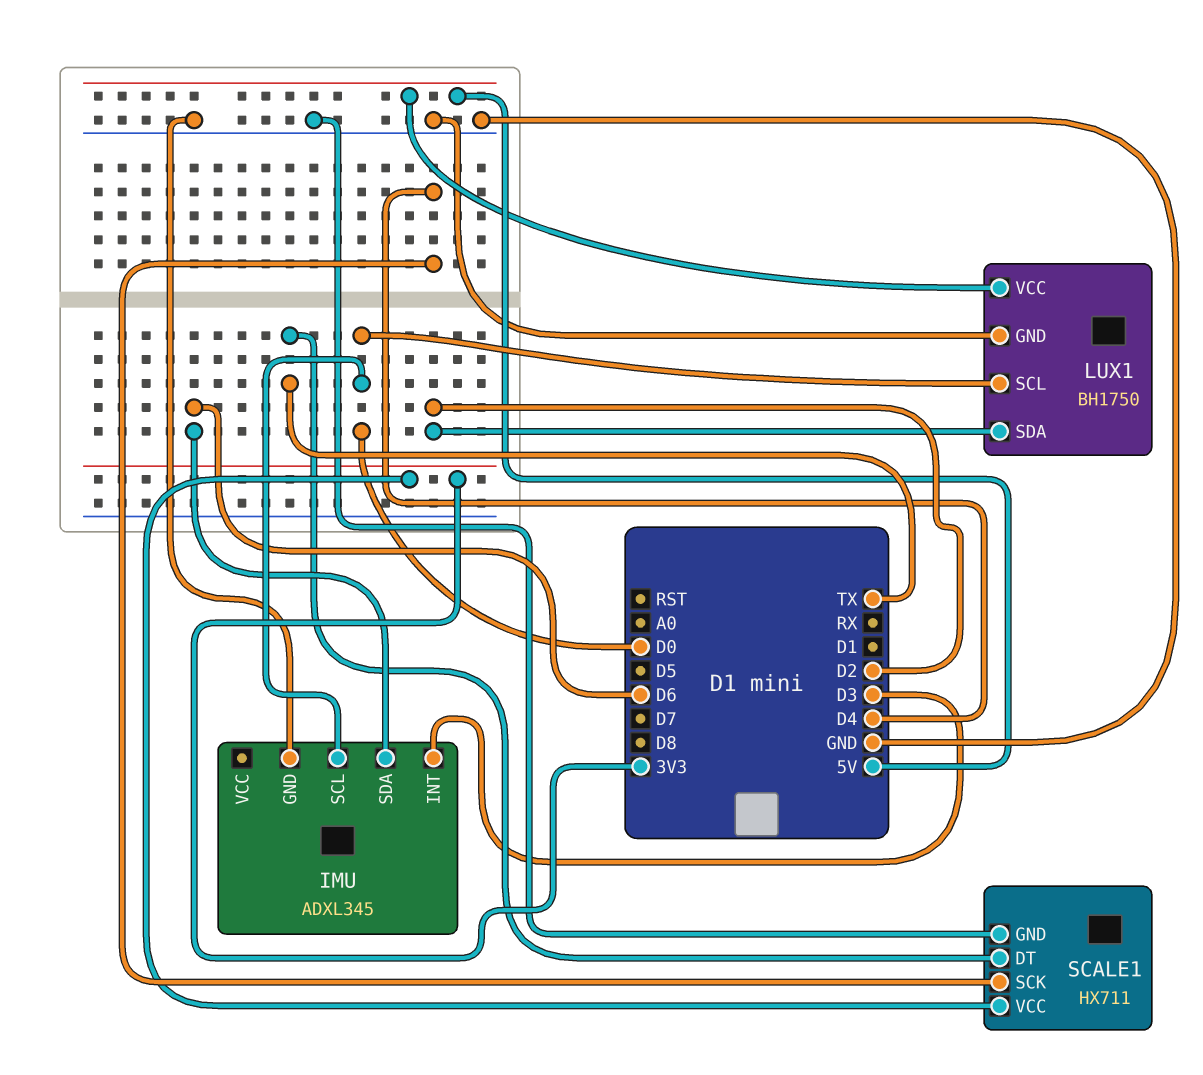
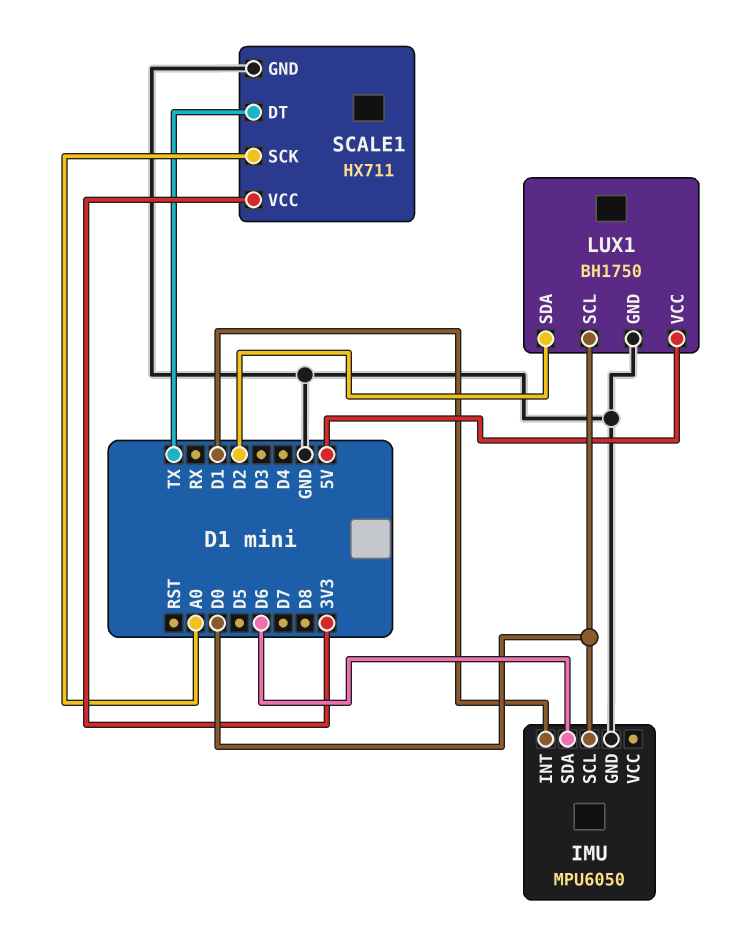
IMU: ADXL345 -> MPU6050
IMU pin INT: D3 -> D1
SCALE1 pin SCK: D4 -> A0

